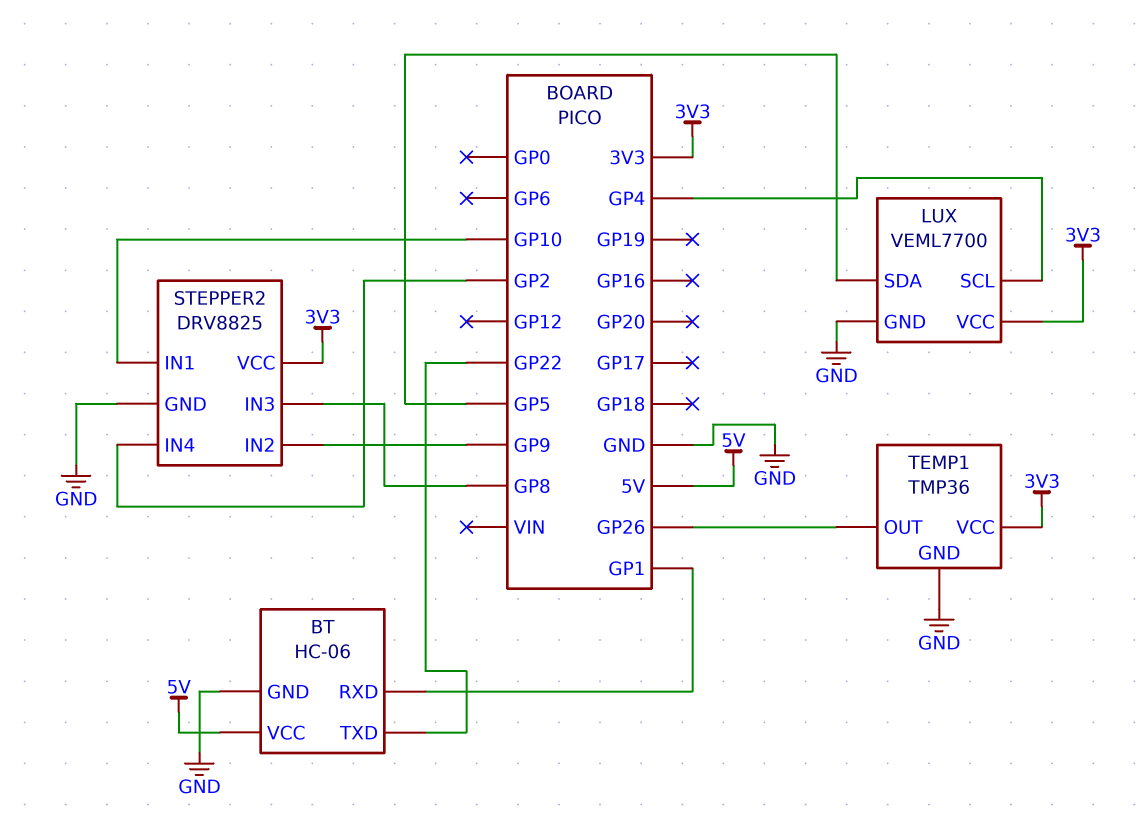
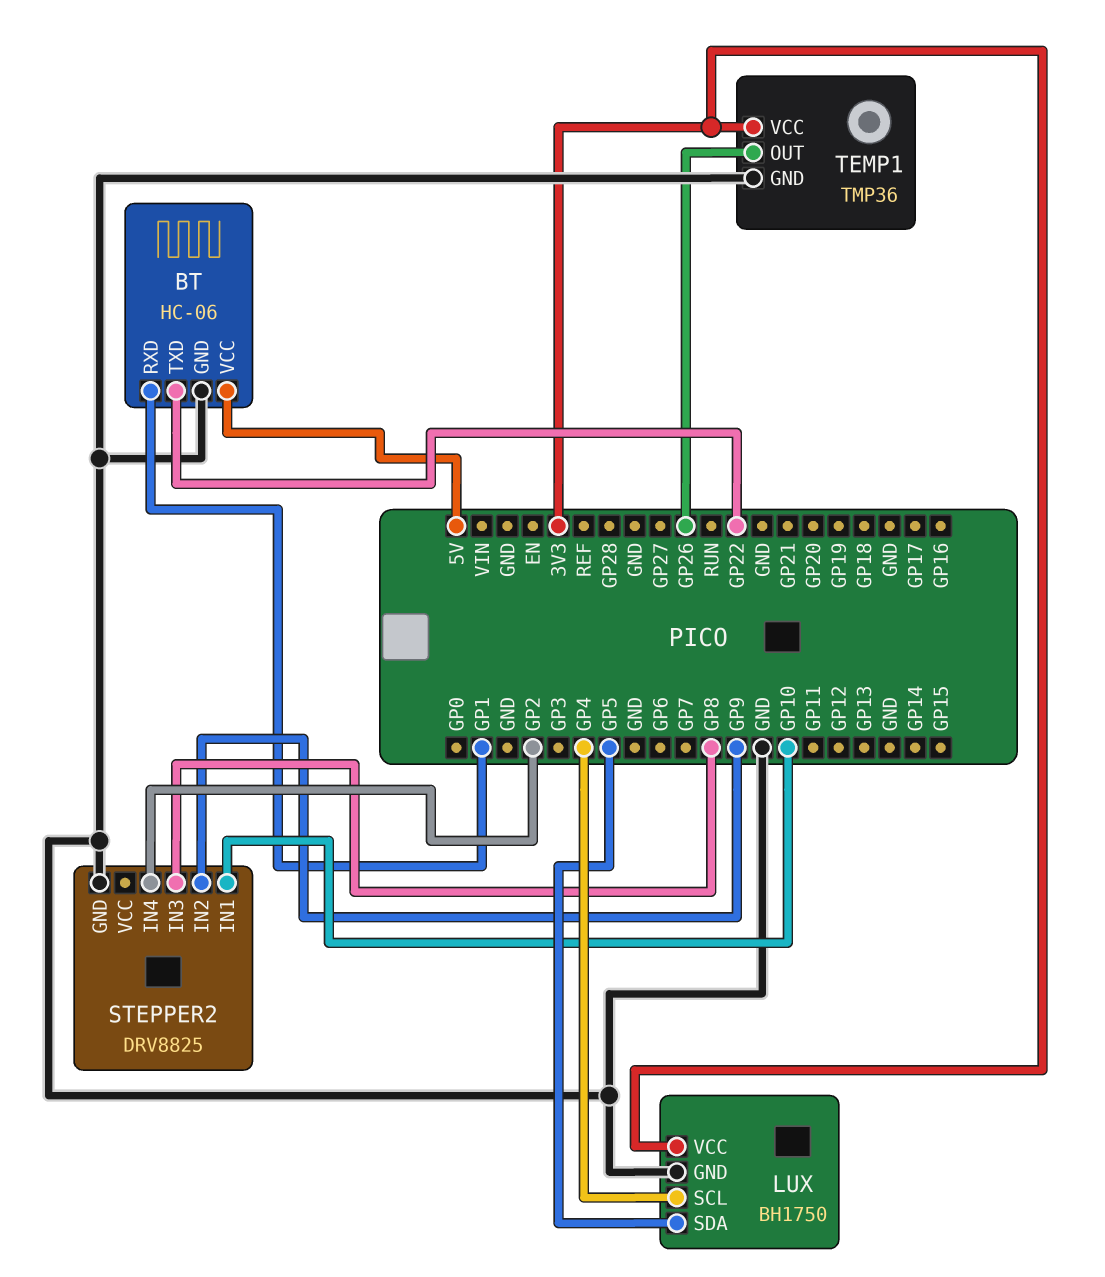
LUX: VEML7700 -> BH1750
STEPPER2 pin VCC: 3V3 -> none

